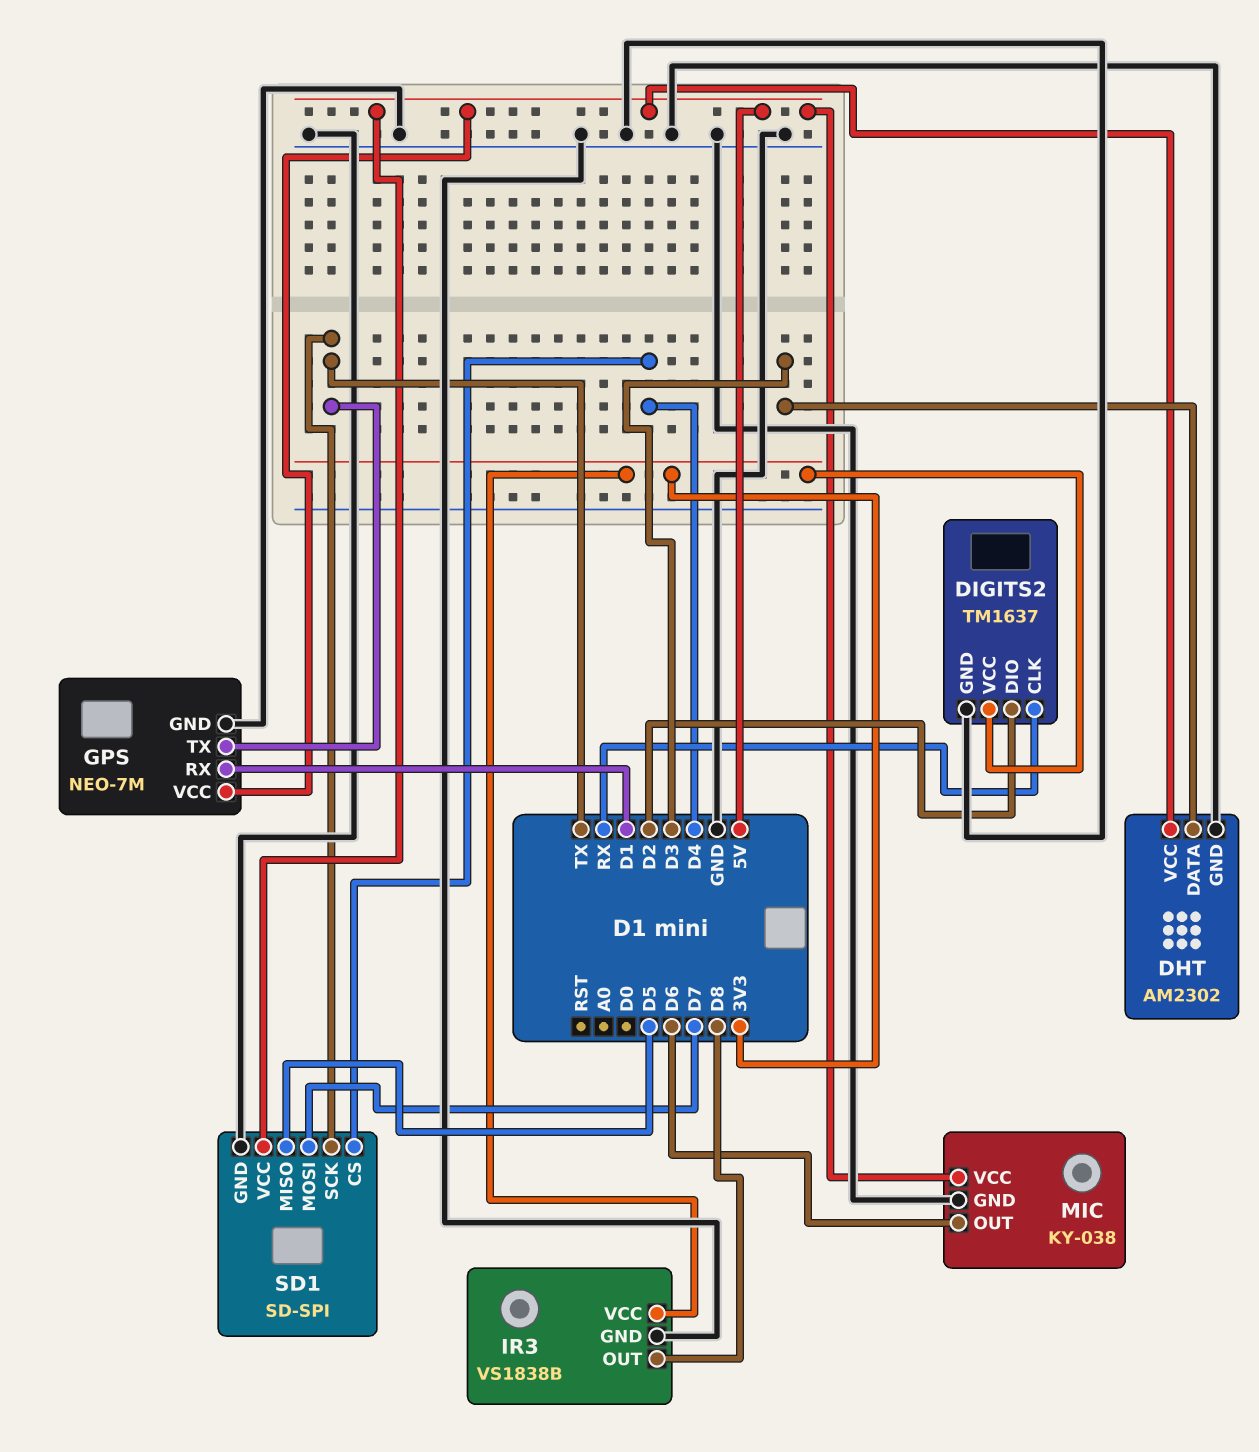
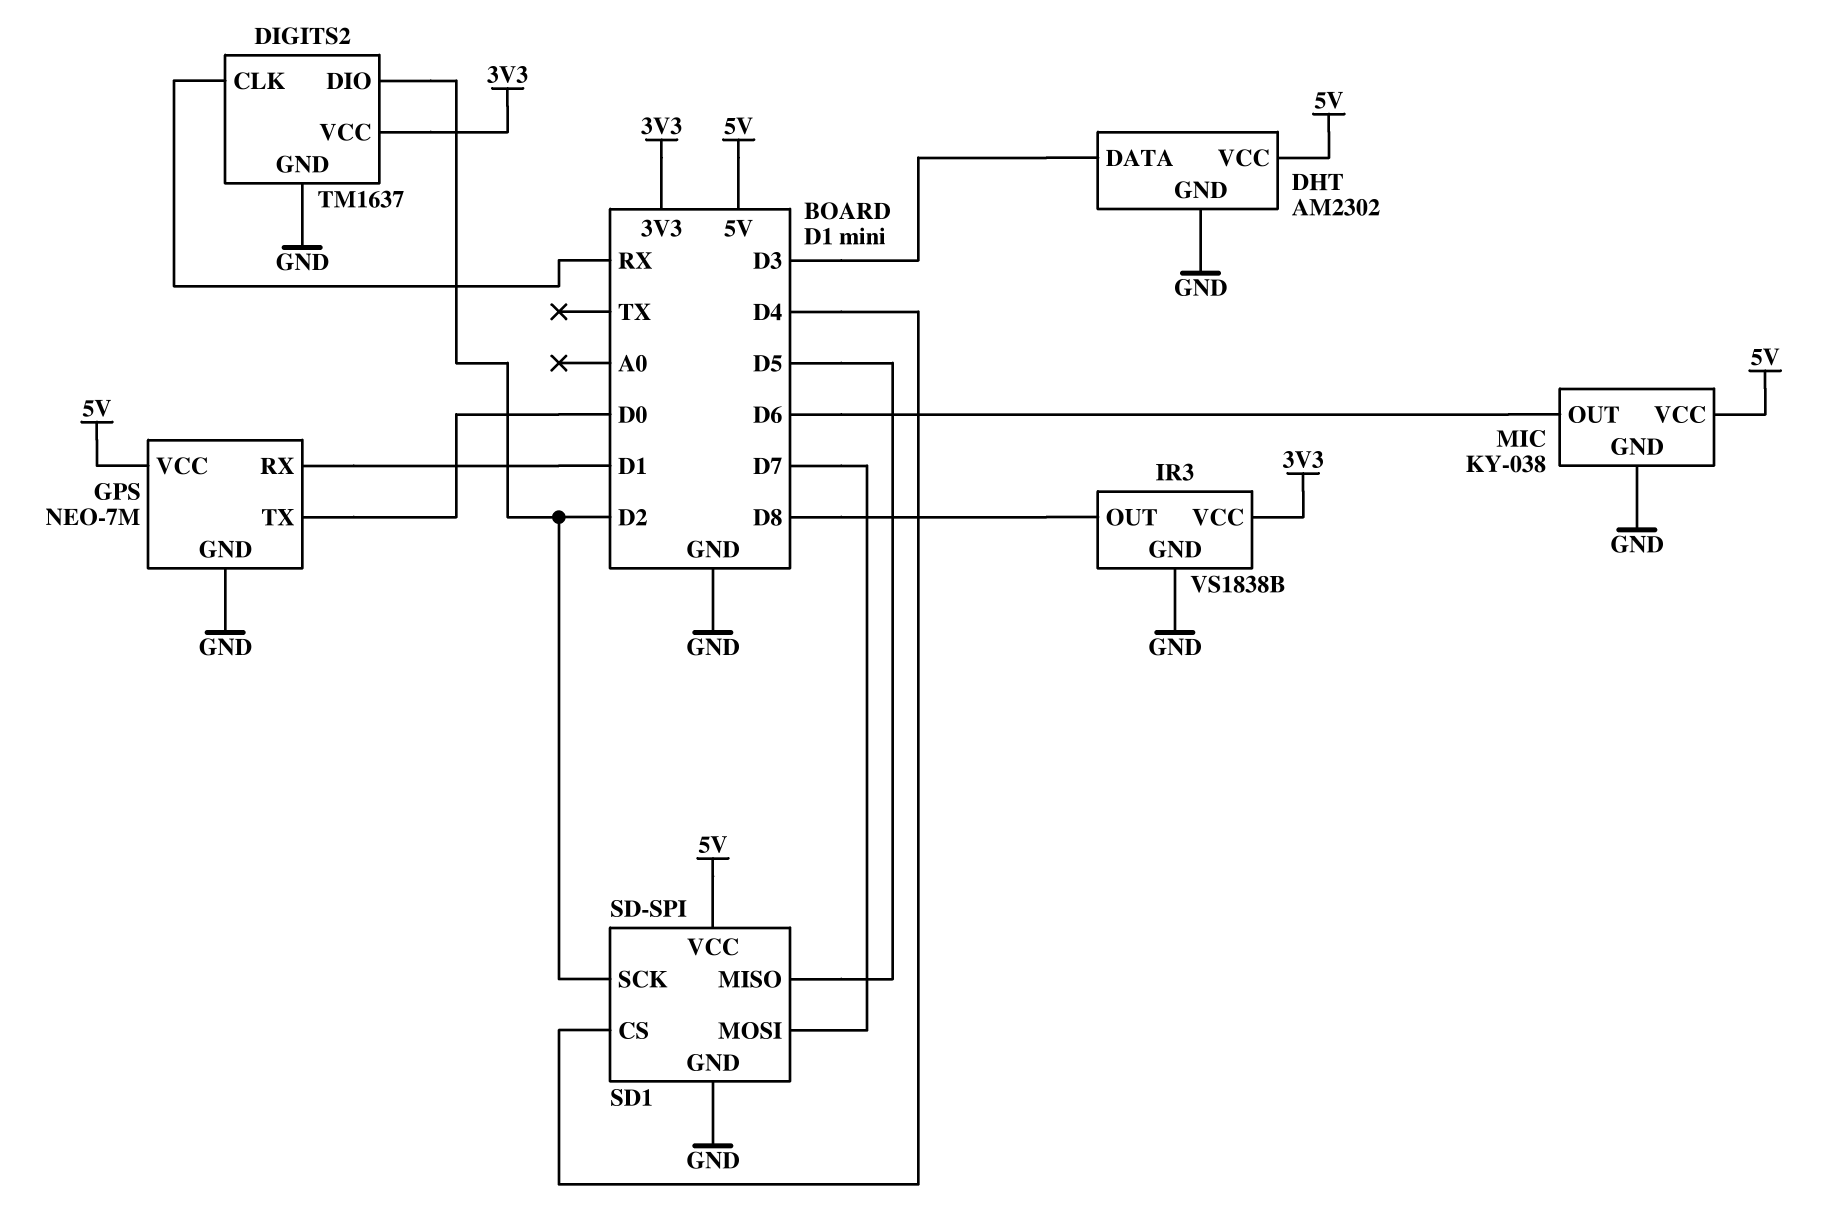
GPS pin TX: TX -> D0
SD1 pin SCK: TX -> D2

